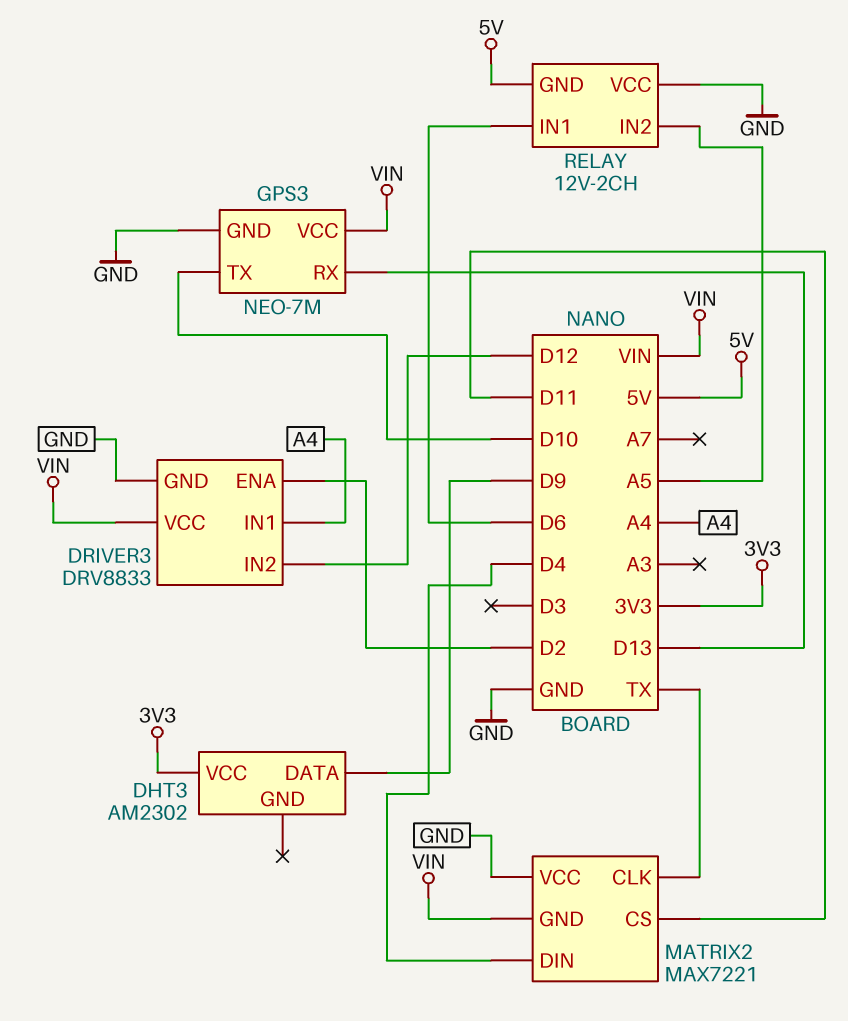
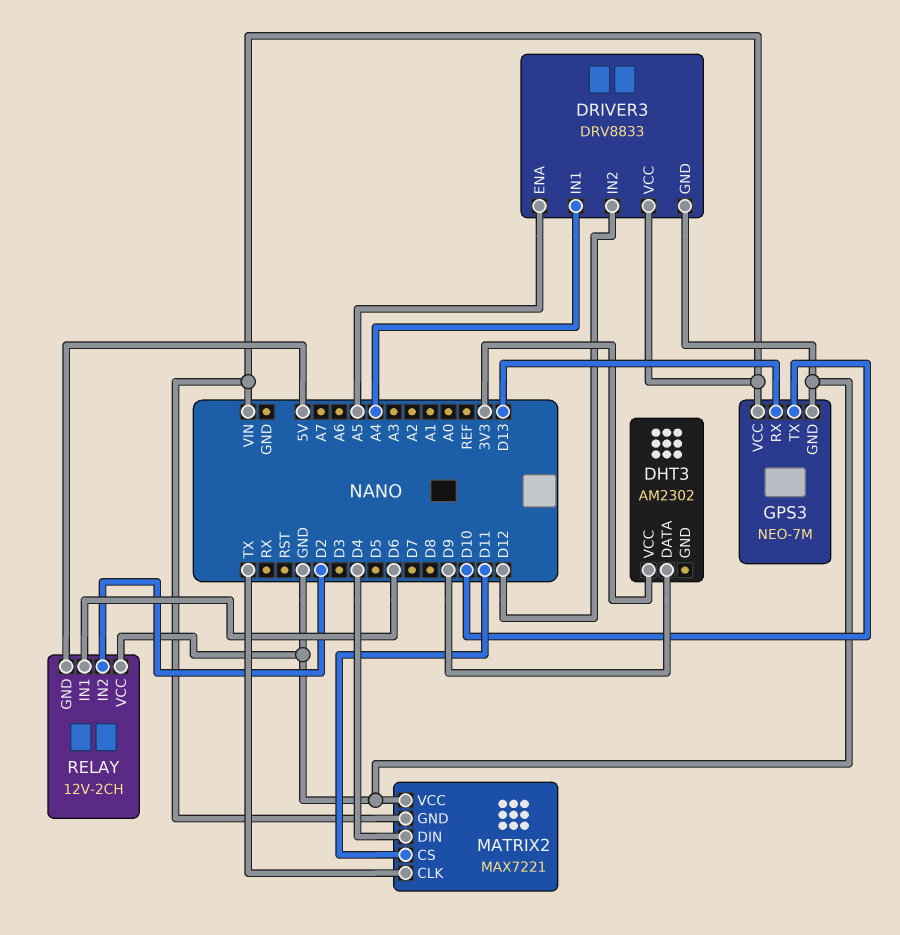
DRIVER3 pin ENA: D2 -> A5
RELAY pin IN2: A5 -> D2

